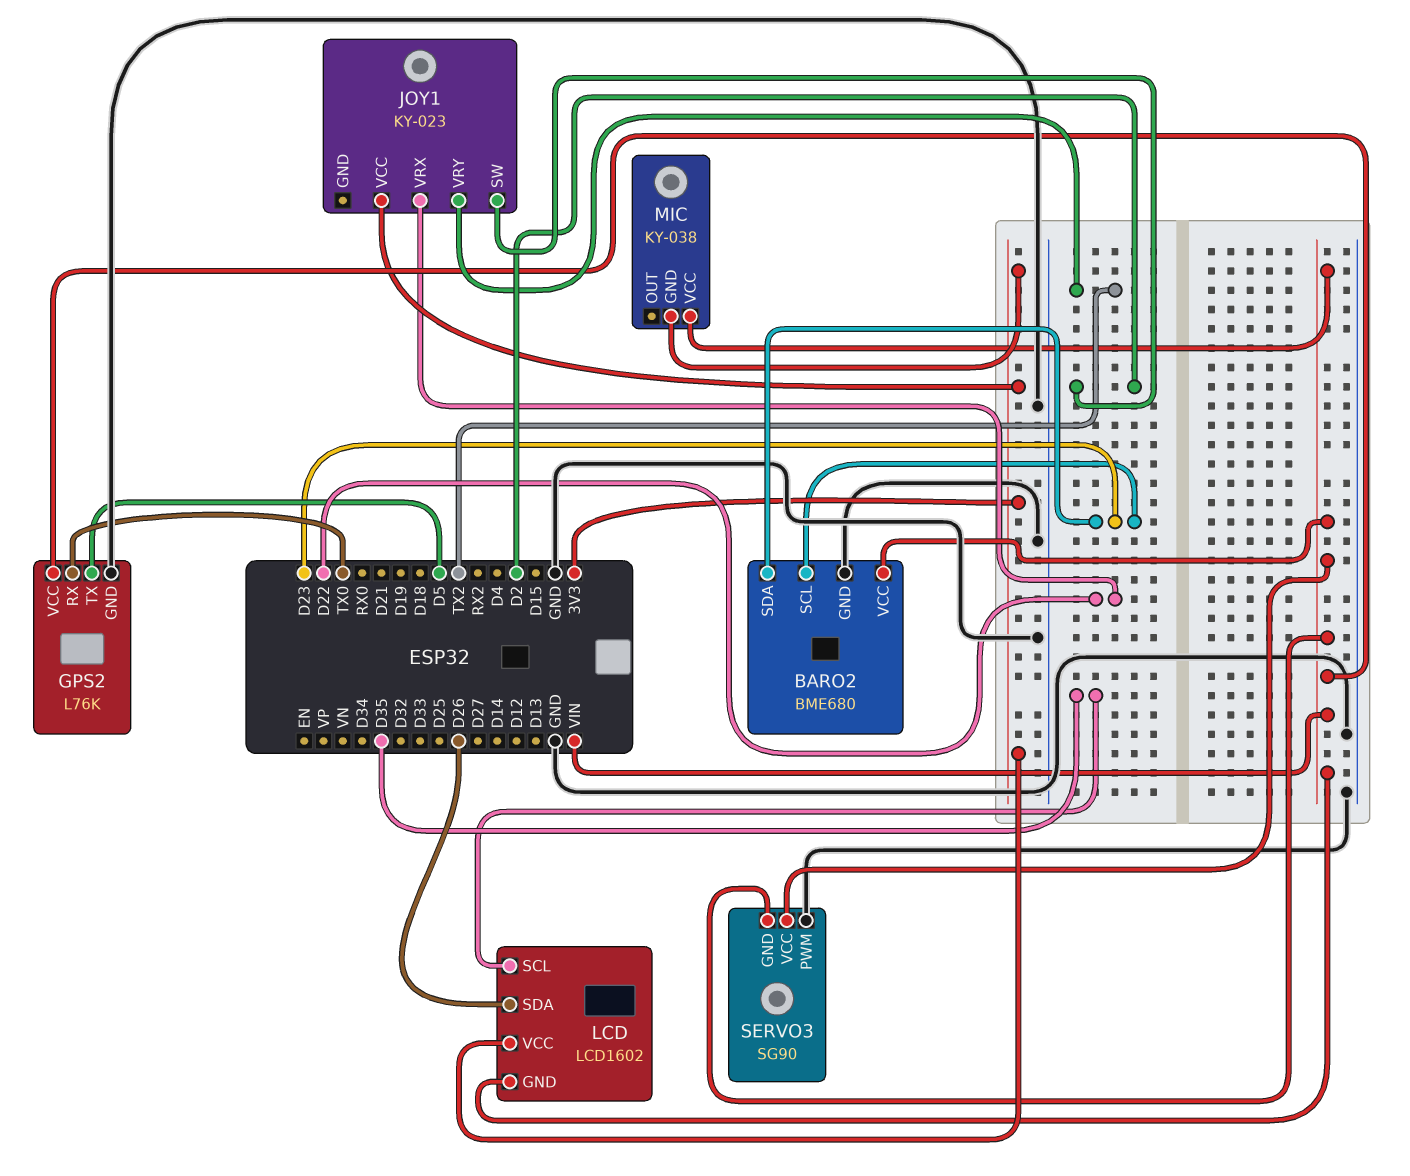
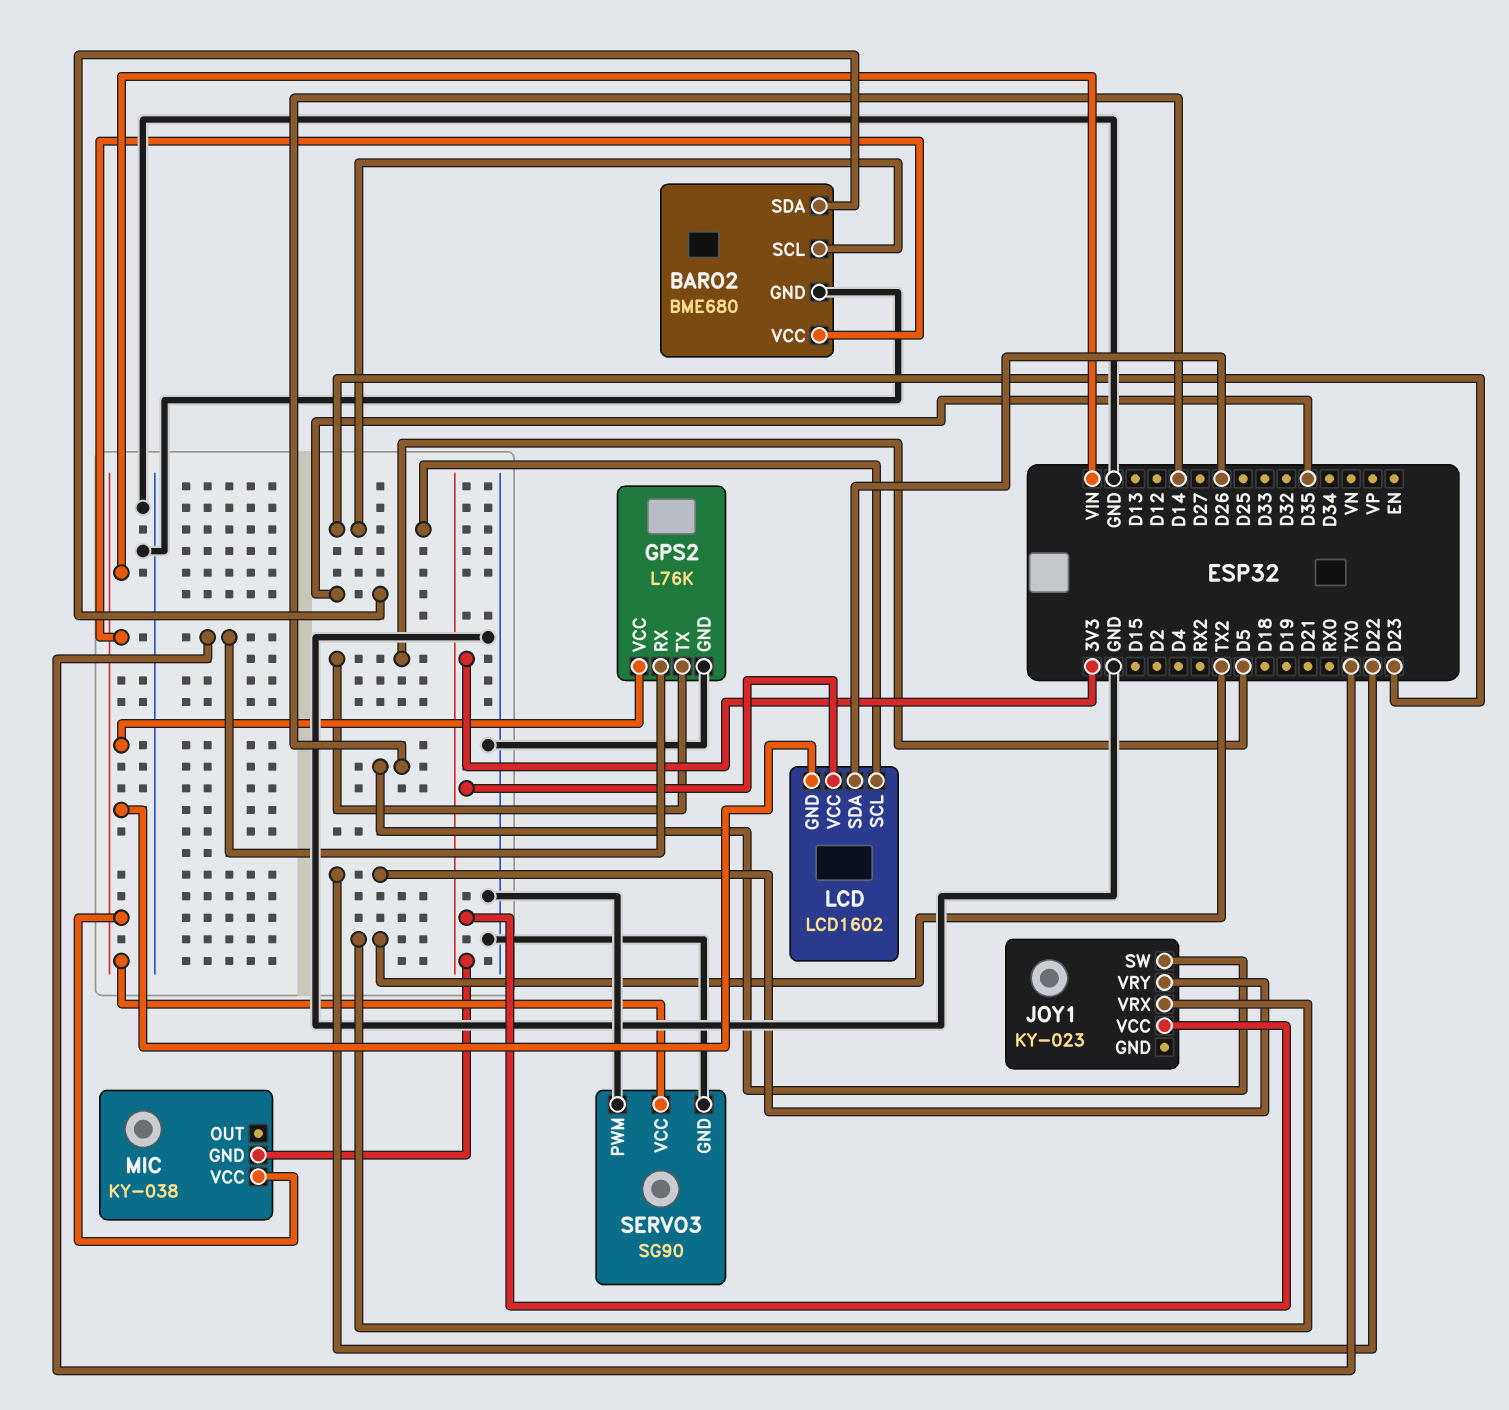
BARO2 pin SDA: D23 -> D35
JOY1 pin SW: D2 -> D14
JOY1 pin VRX: D22 -> TX2
JOY1 pin VRY: TX2 -> D22
LCD pin SCL: D35 -> D23
SERVO3 pin GND: VIN -> GND

